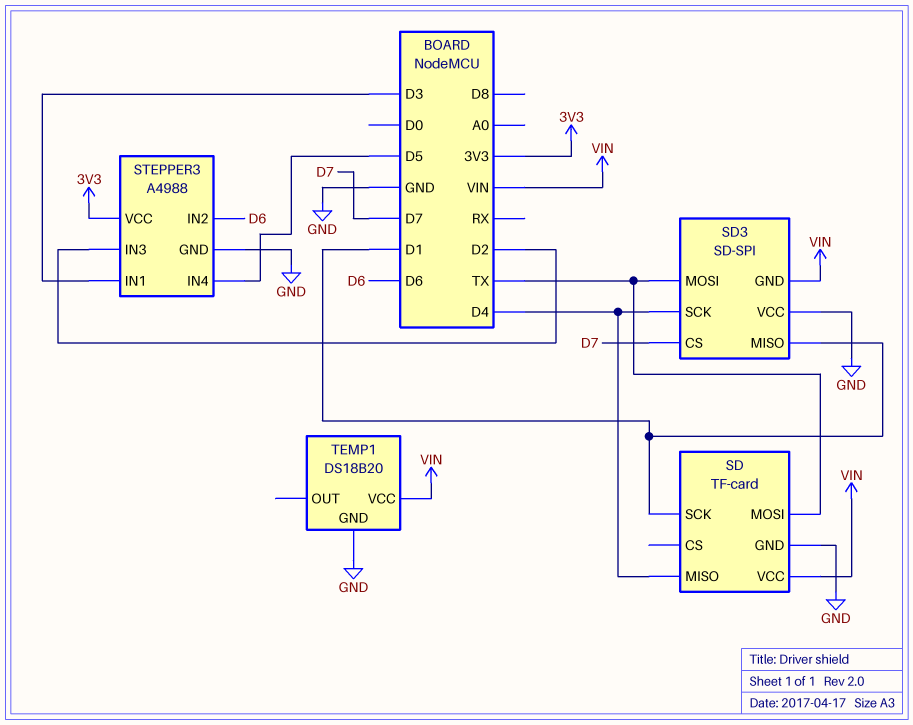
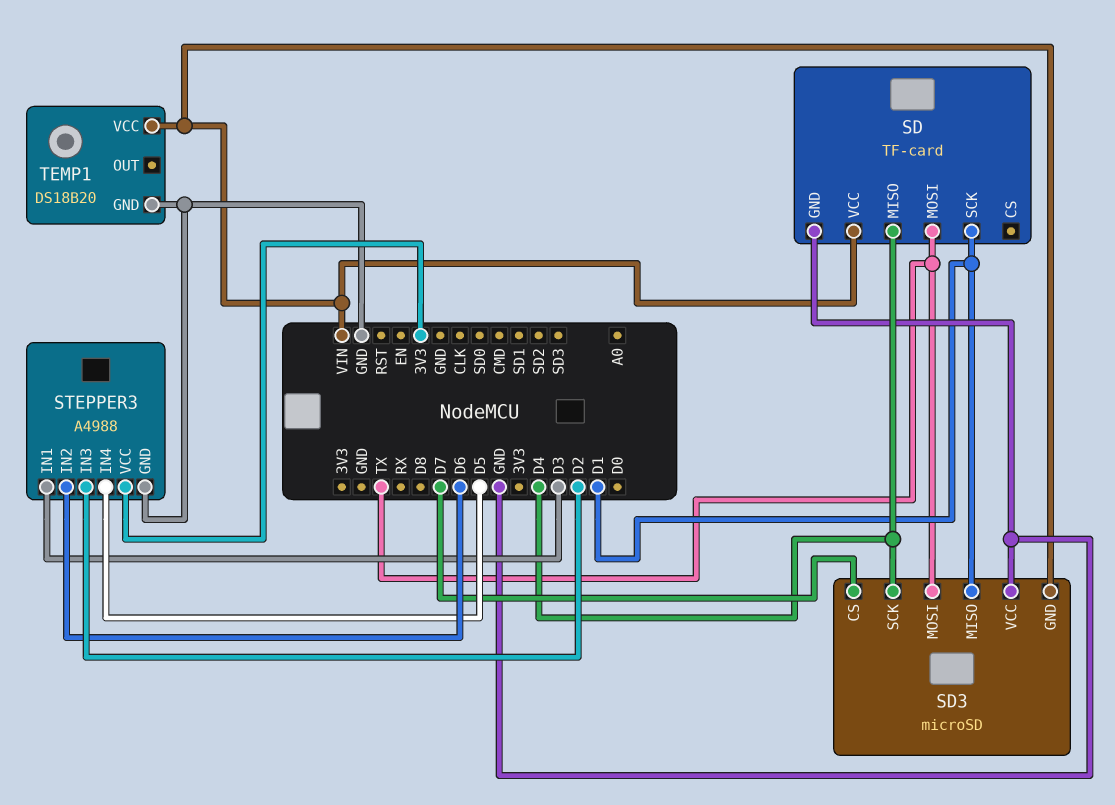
SD3: SD-SPI -> microSD

